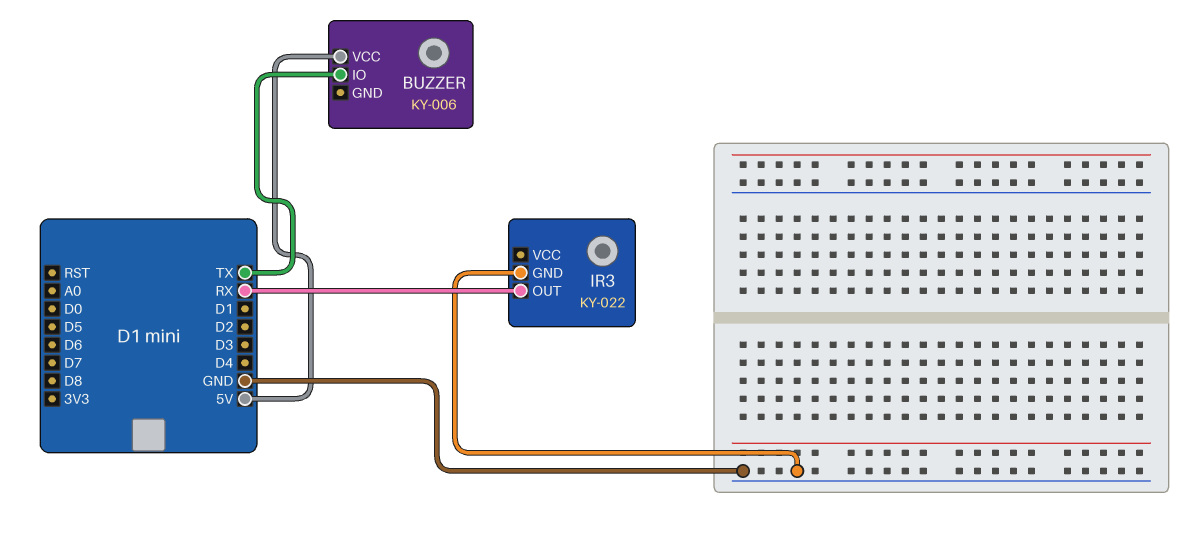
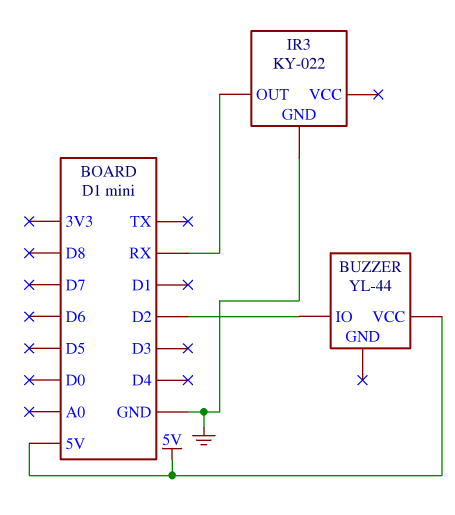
BUZZER: KY-006 -> YL-44
BUZZER pin IO: TX -> D2

